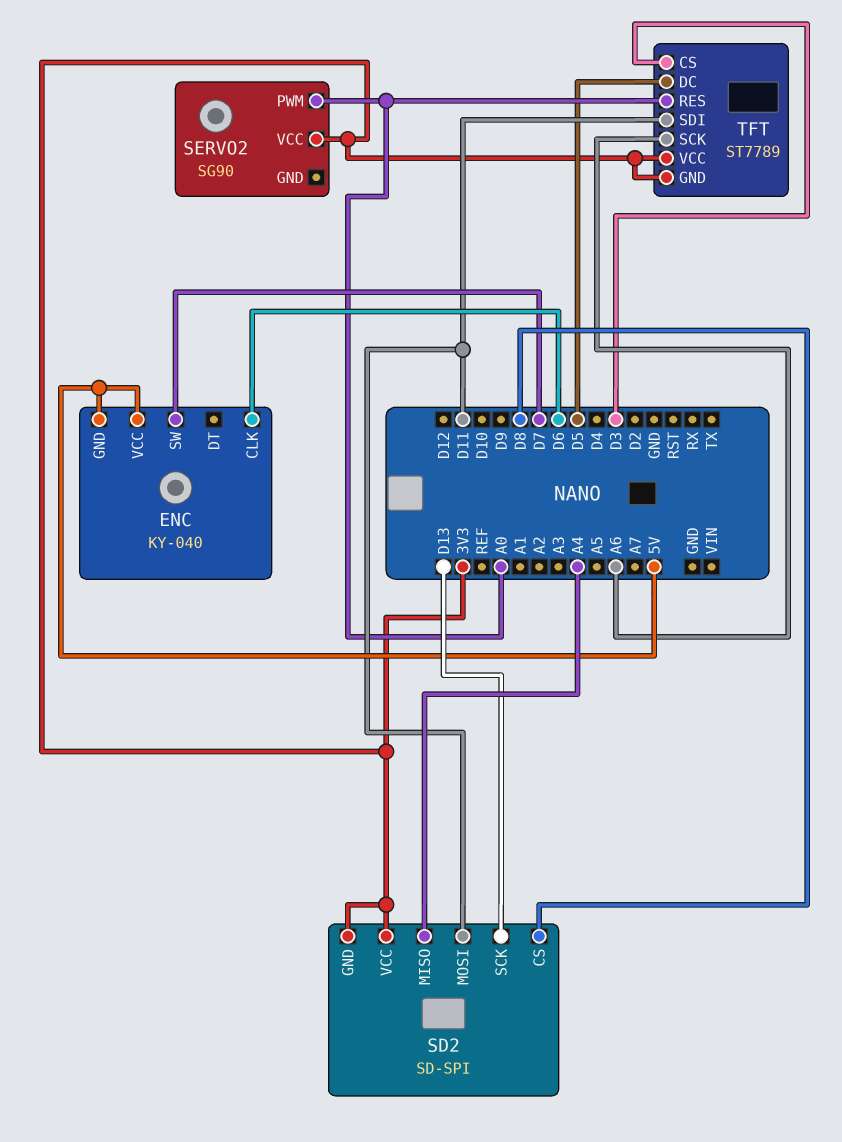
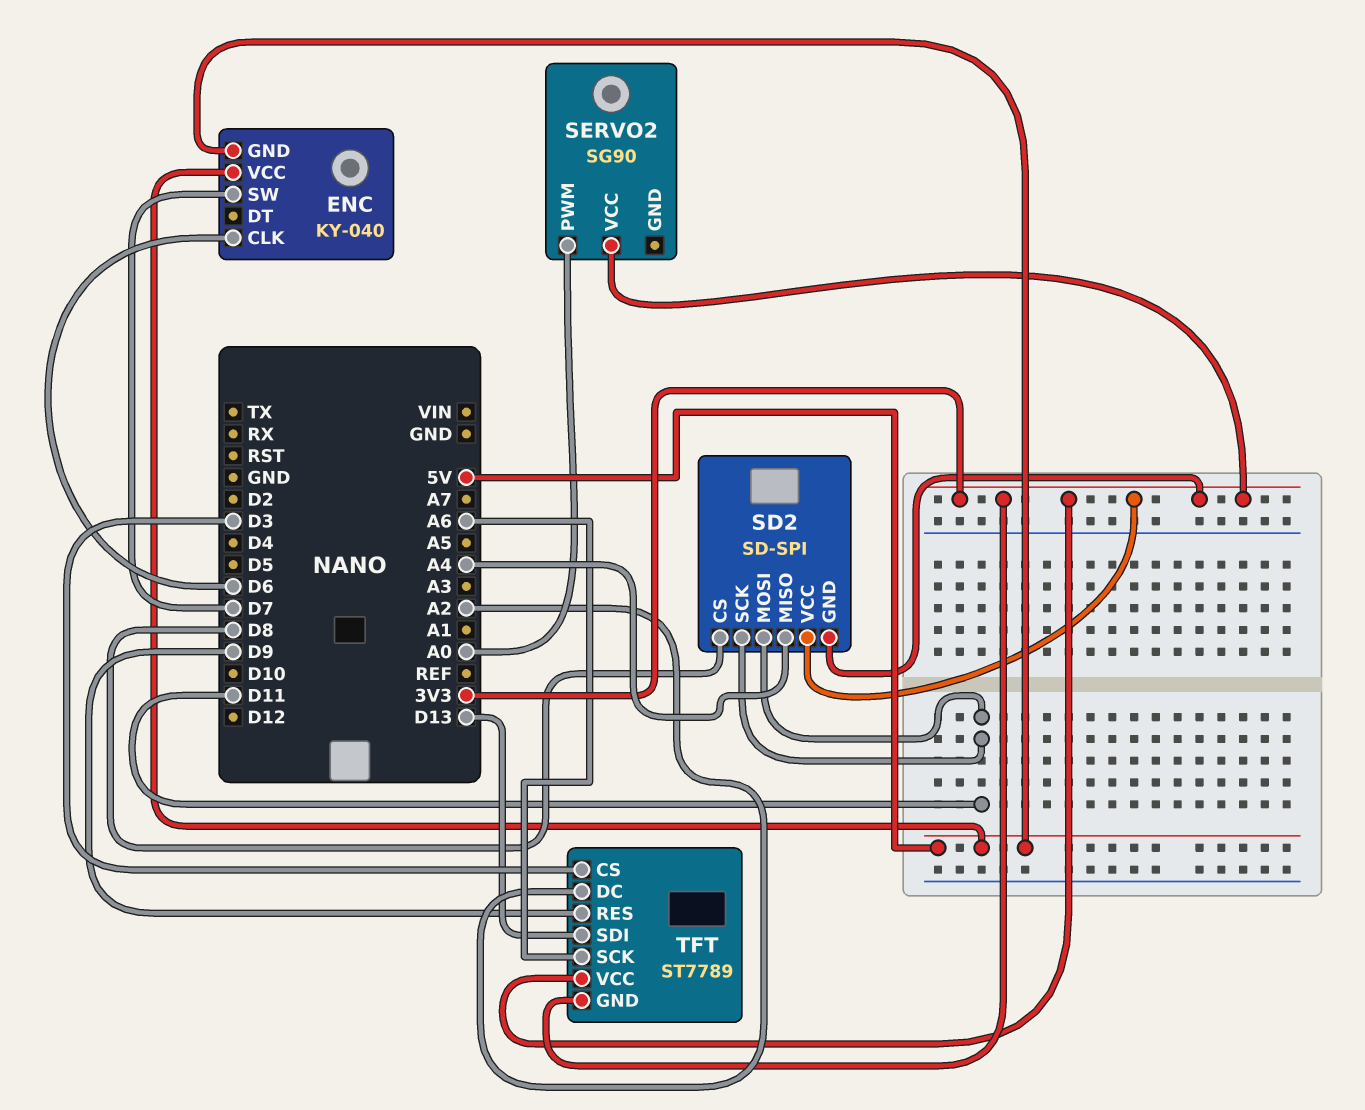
SD2 pin SCK: D13 -> D11
TFT pin DC: D5 -> A2
TFT pin RES: A0 -> D9
TFT pin SDI: D11 -> D13

